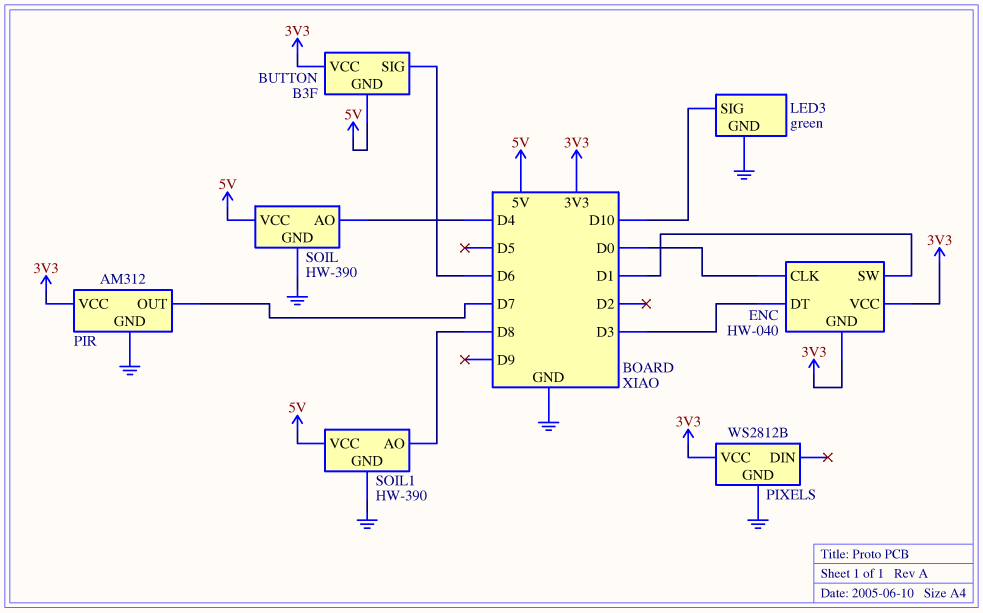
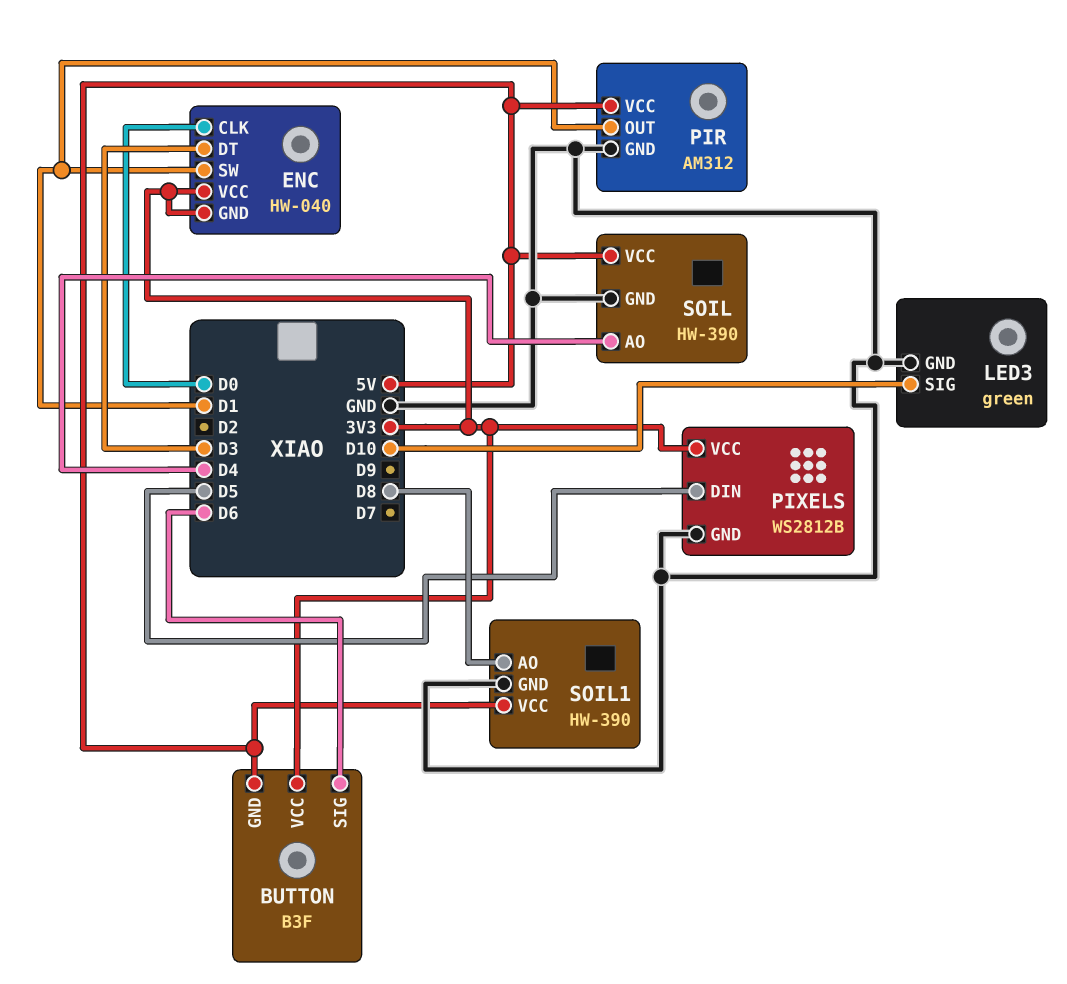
PIR pin OUT: D7 -> D1
PIR pin VCC: 3V3 -> 5V
PIXELS pin DIN: none -> D5

